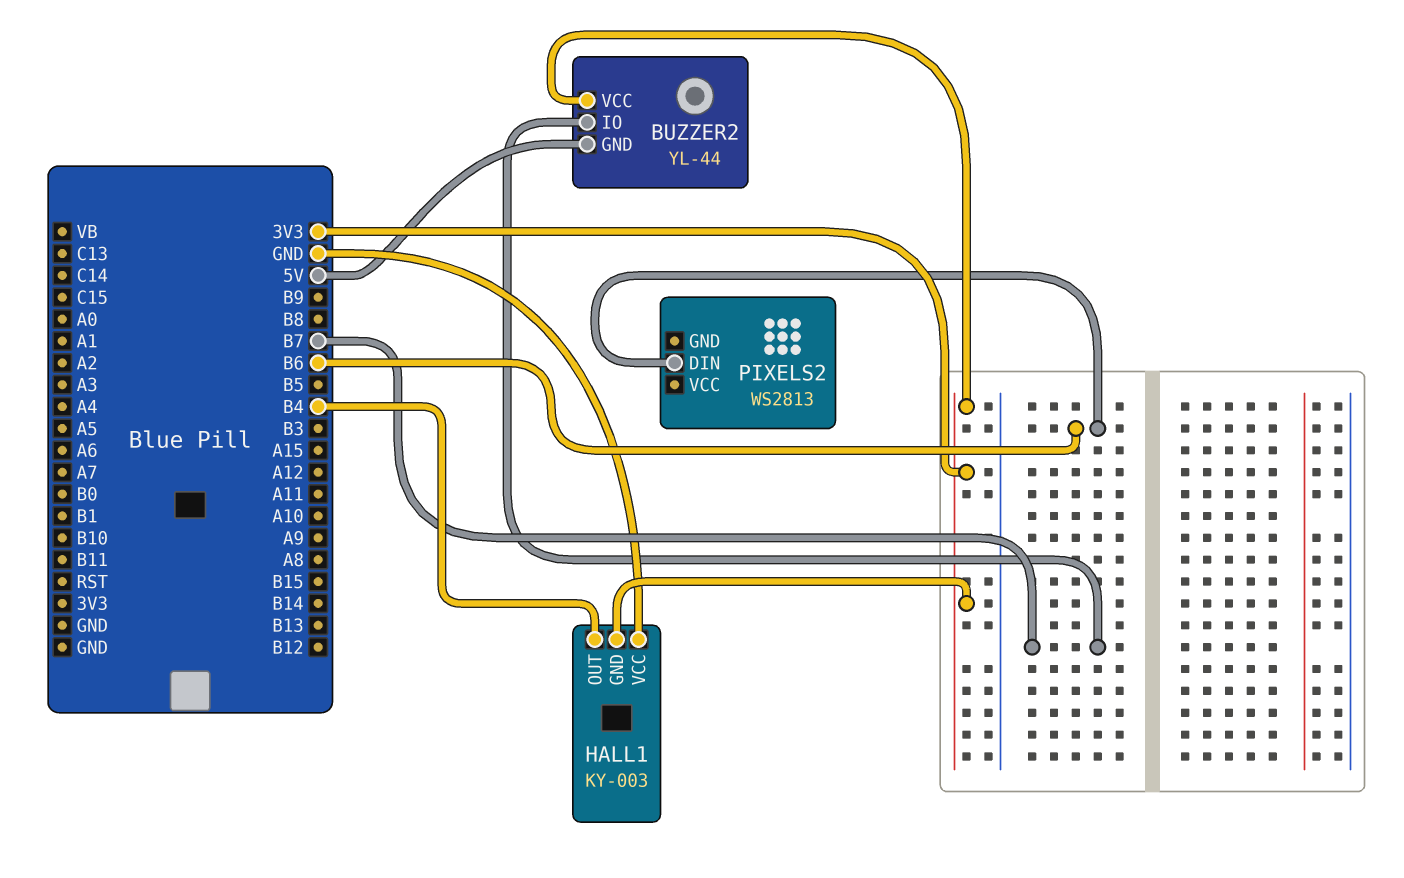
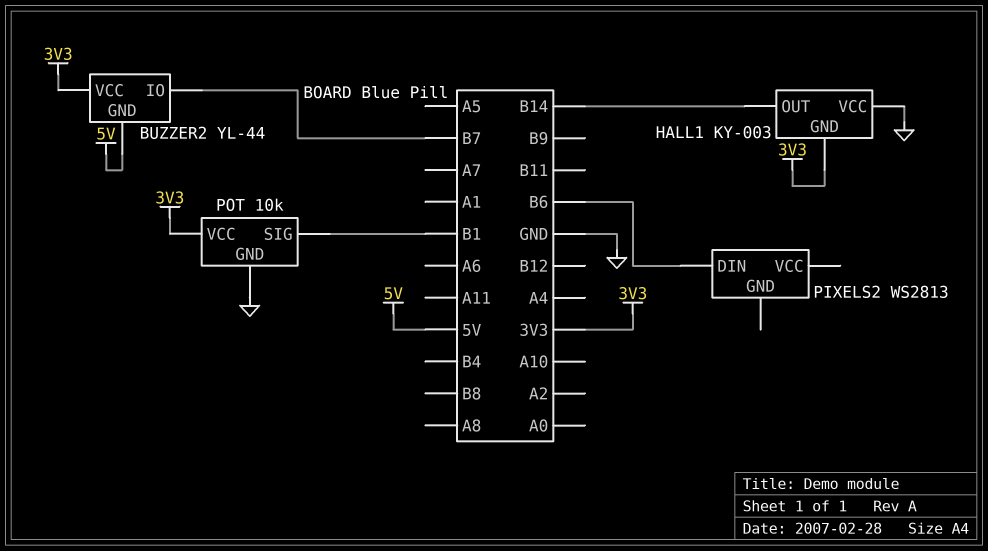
HALL1 pin OUT: B4 -> B14
POT: none -> 10k
POT pin GND: none -> GND
POT pin SIG: none -> B1
POT pin VCC: none -> 3V3

